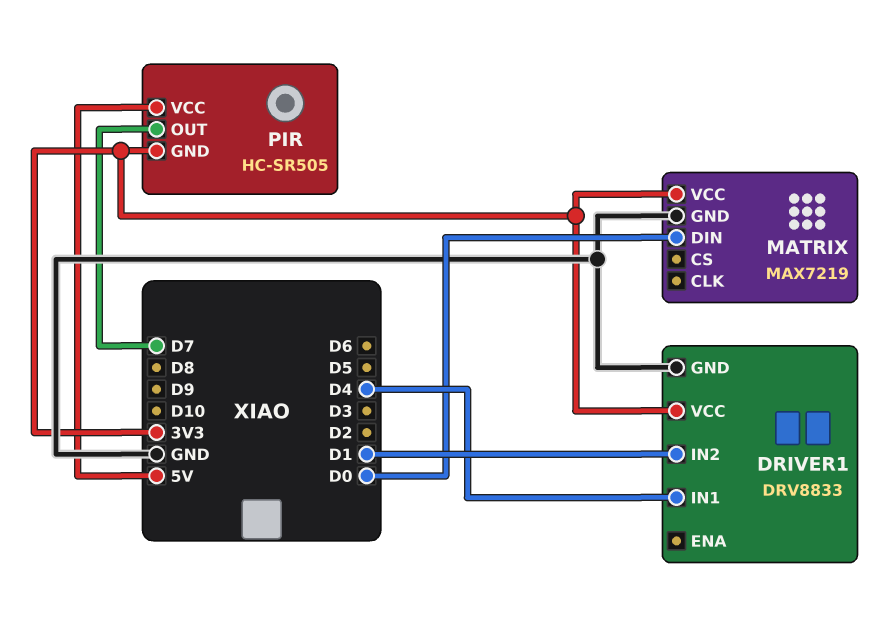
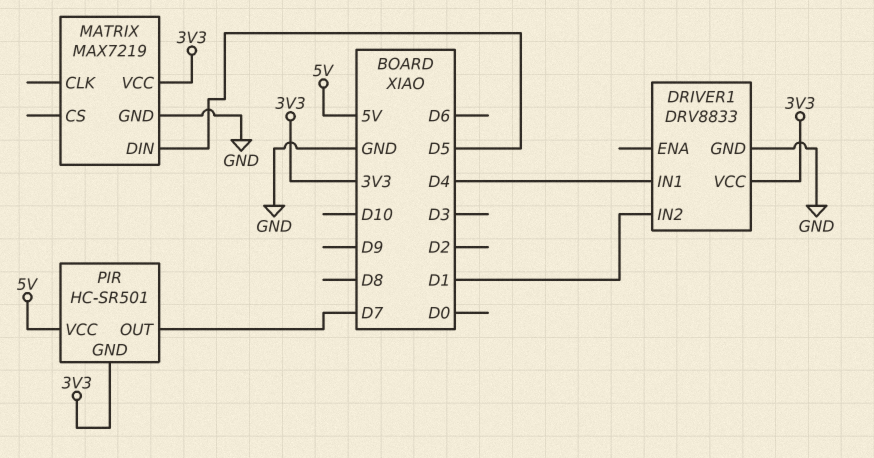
MATRIX pin DIN: D0 -> D5
PIR: HC-SR505 -> HC-SR501

